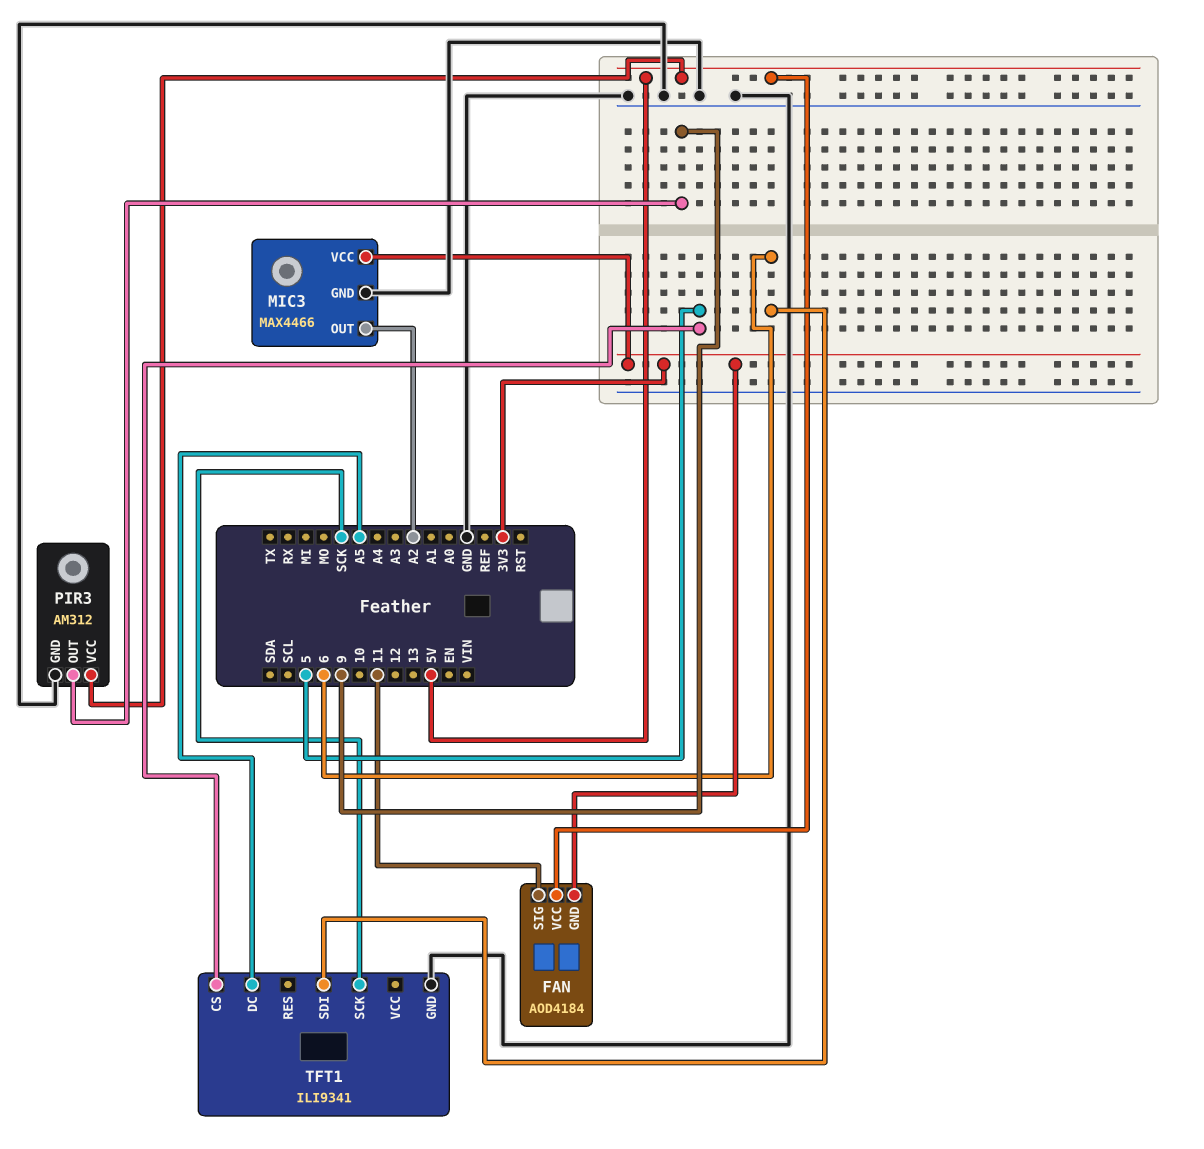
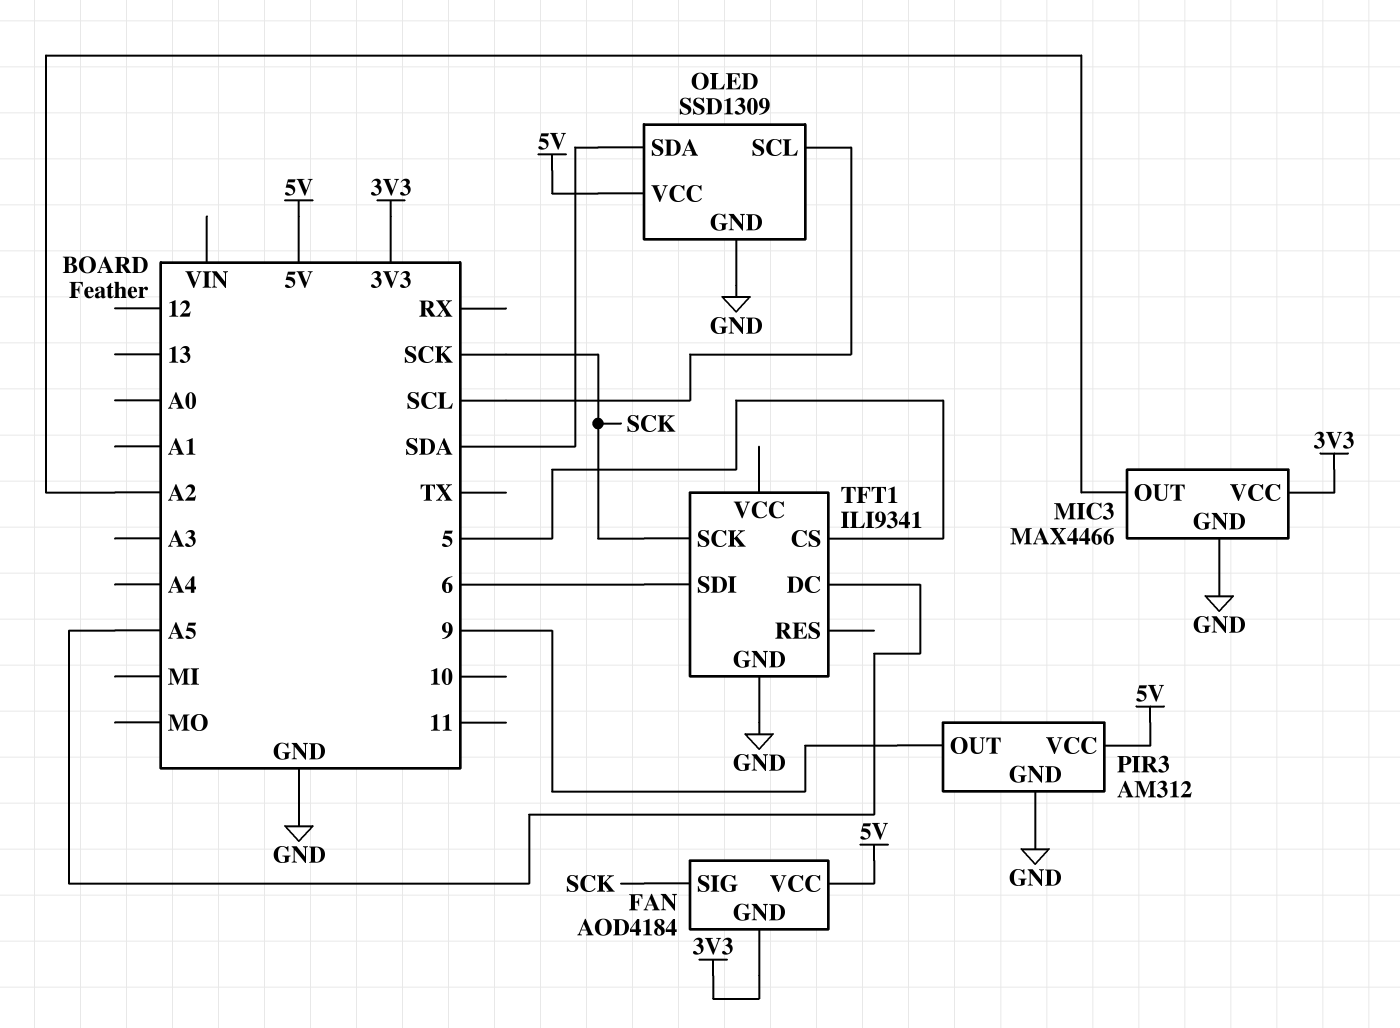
FAN pin SIG: 11 -> SCK
OLED: none -> SSD1309
OLED pin GND: none -> GND
OLED pin SCL: none -> SCL
OLED pin SDA: none -> SDA
OLED pin VCC: none -> 5V

